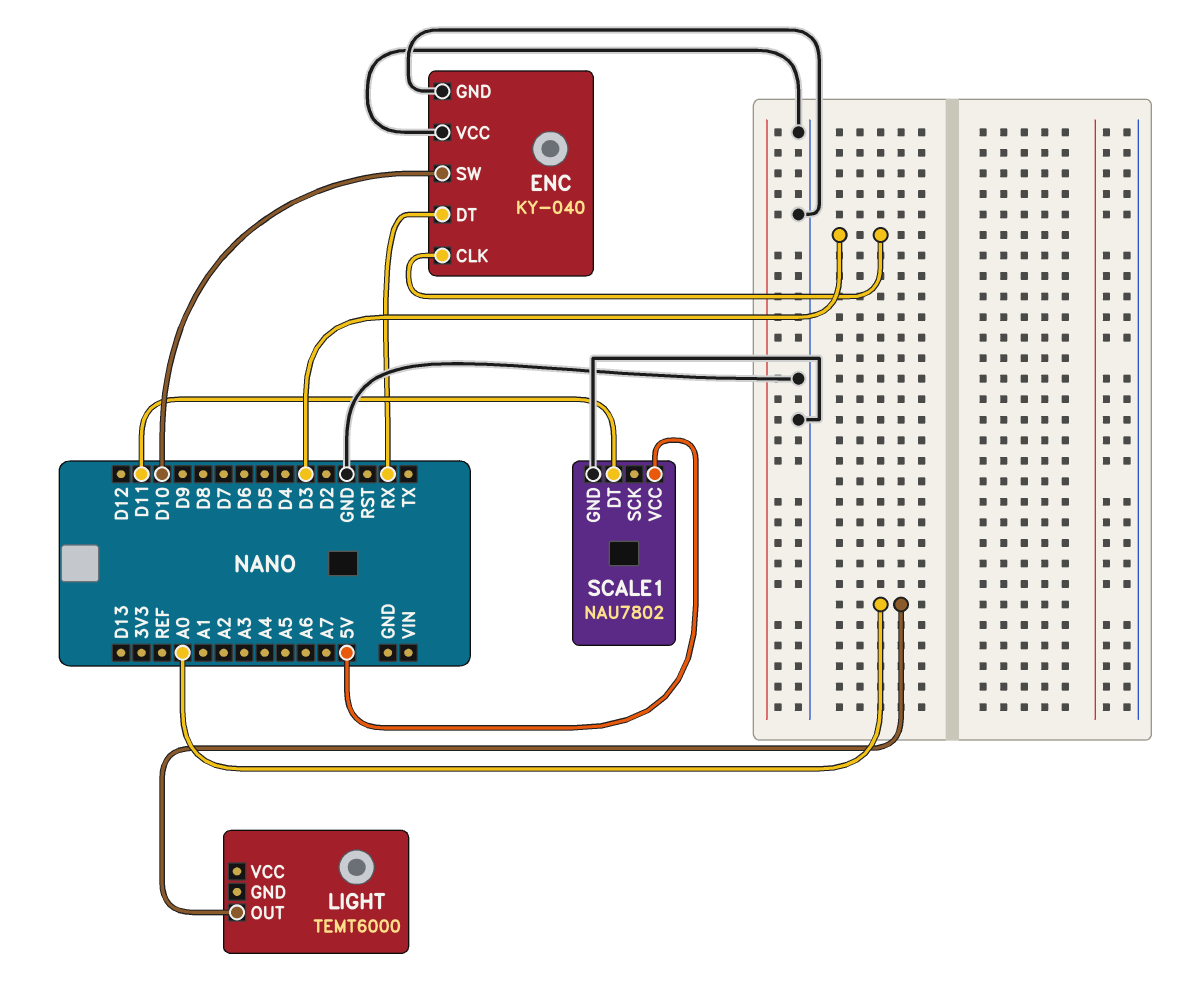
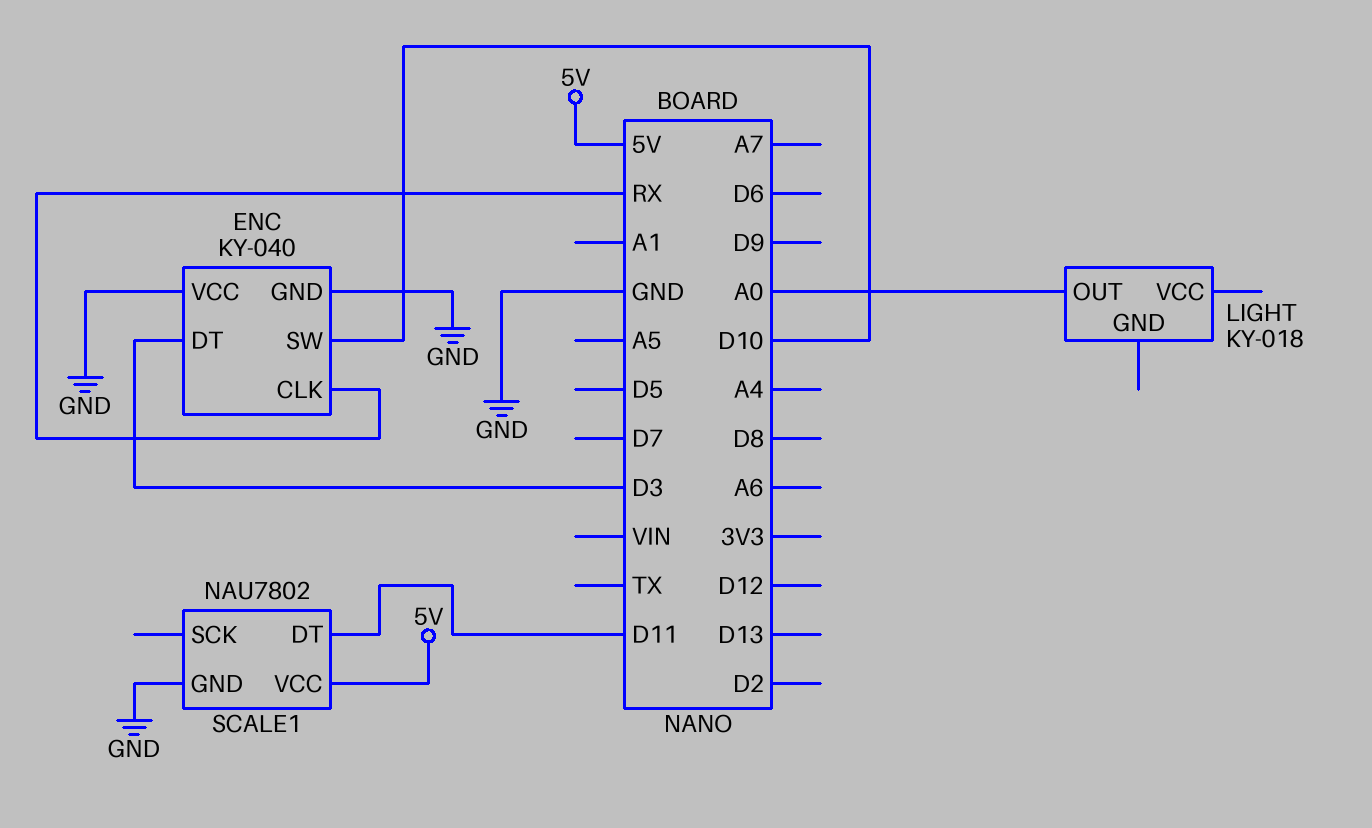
ENC pin CLK: D3 -> RX
ENC pin DT: RX -> D3
LIGHT: TEMT6000 -> KY-018

